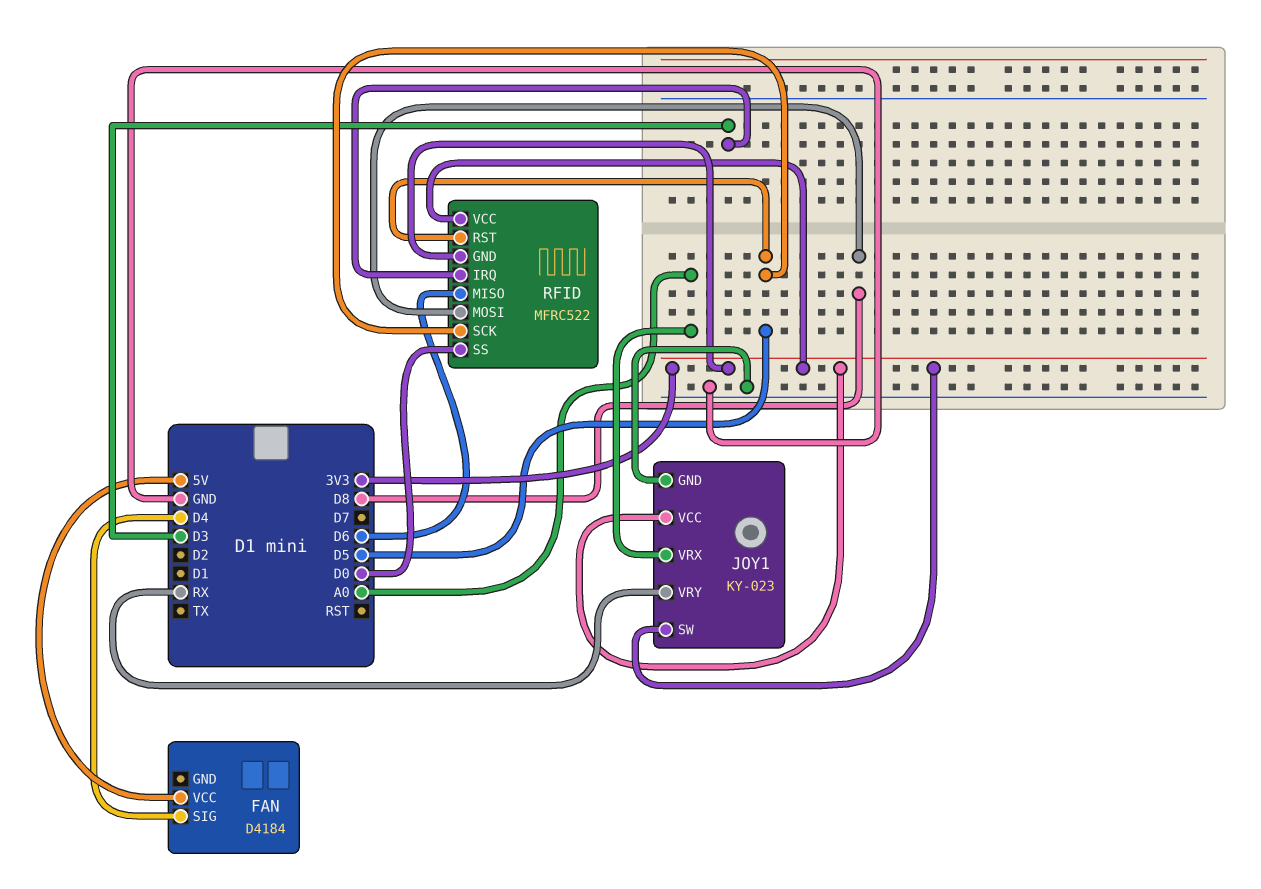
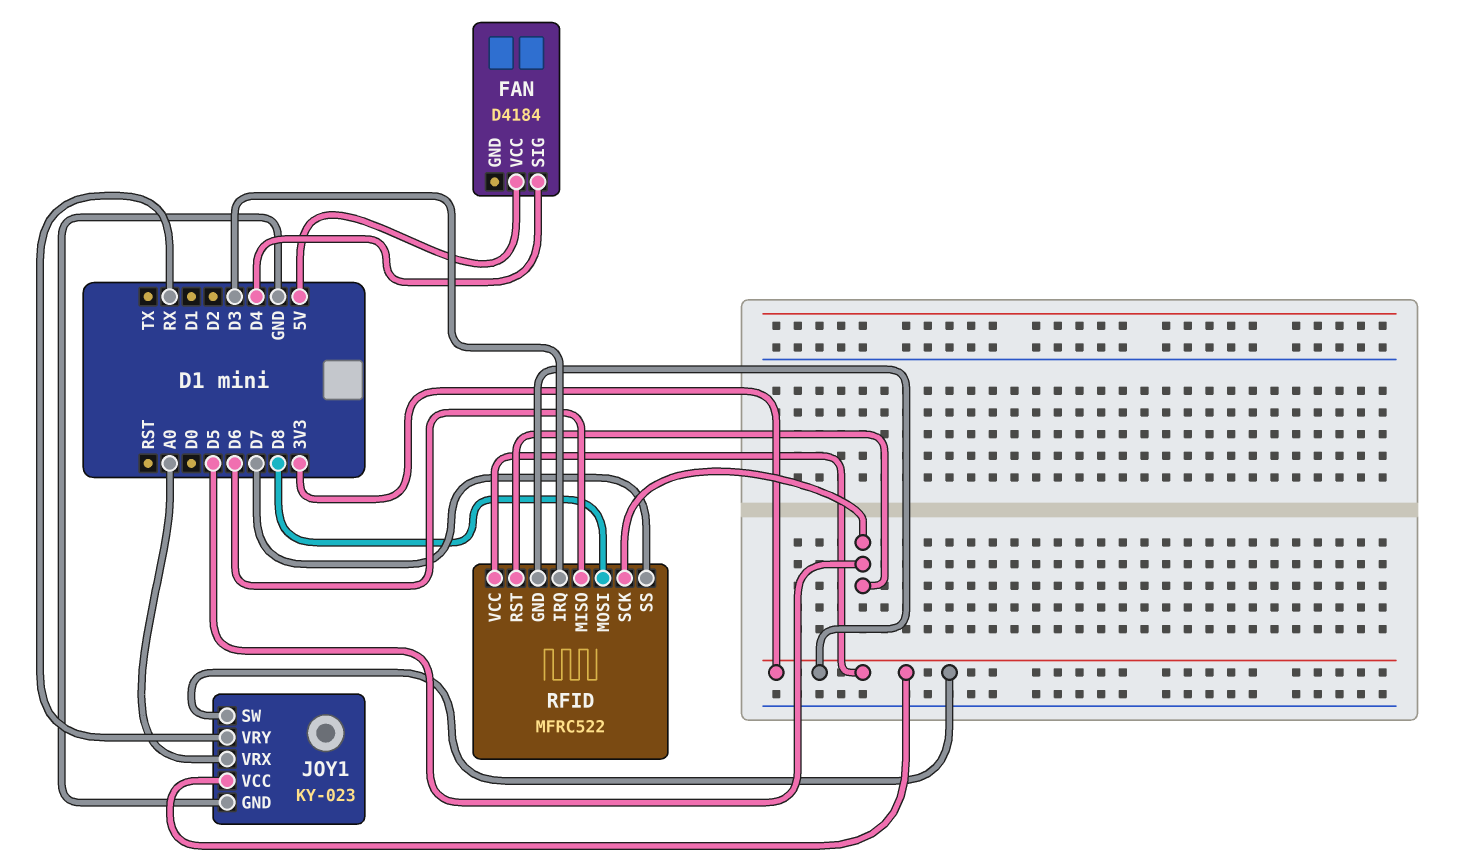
RFID pin SS: D0 -> D7

